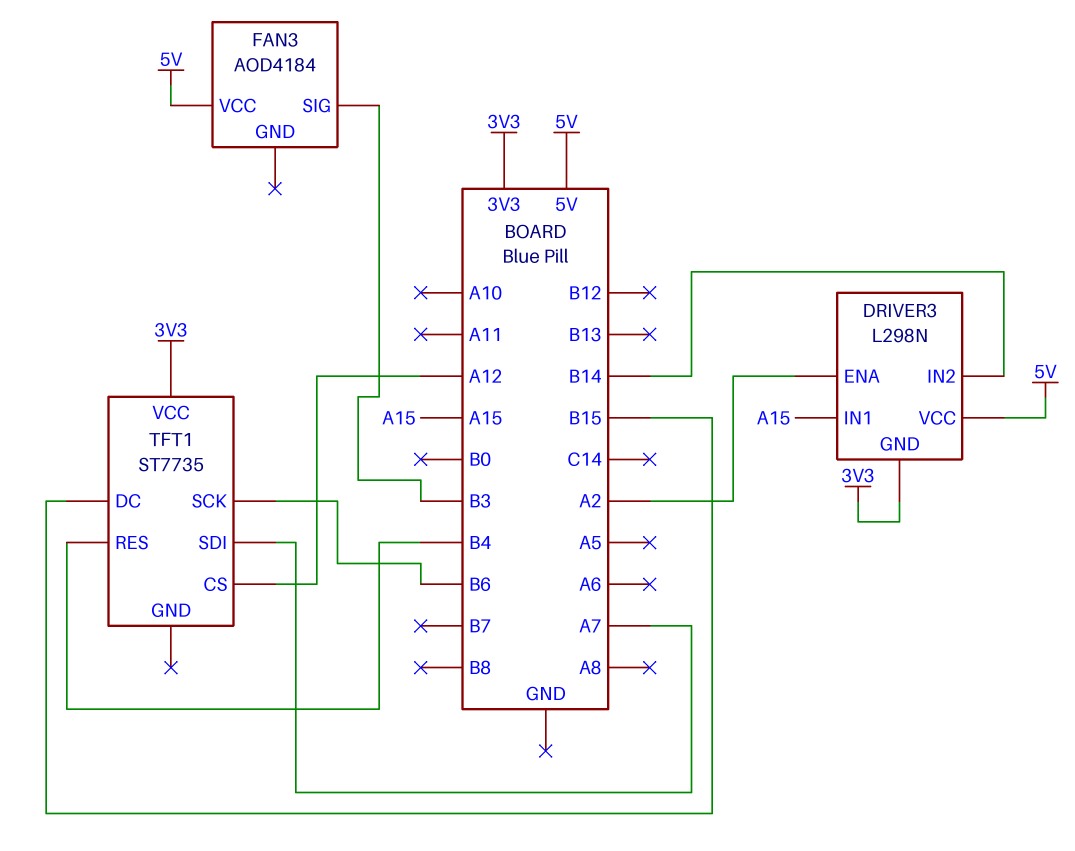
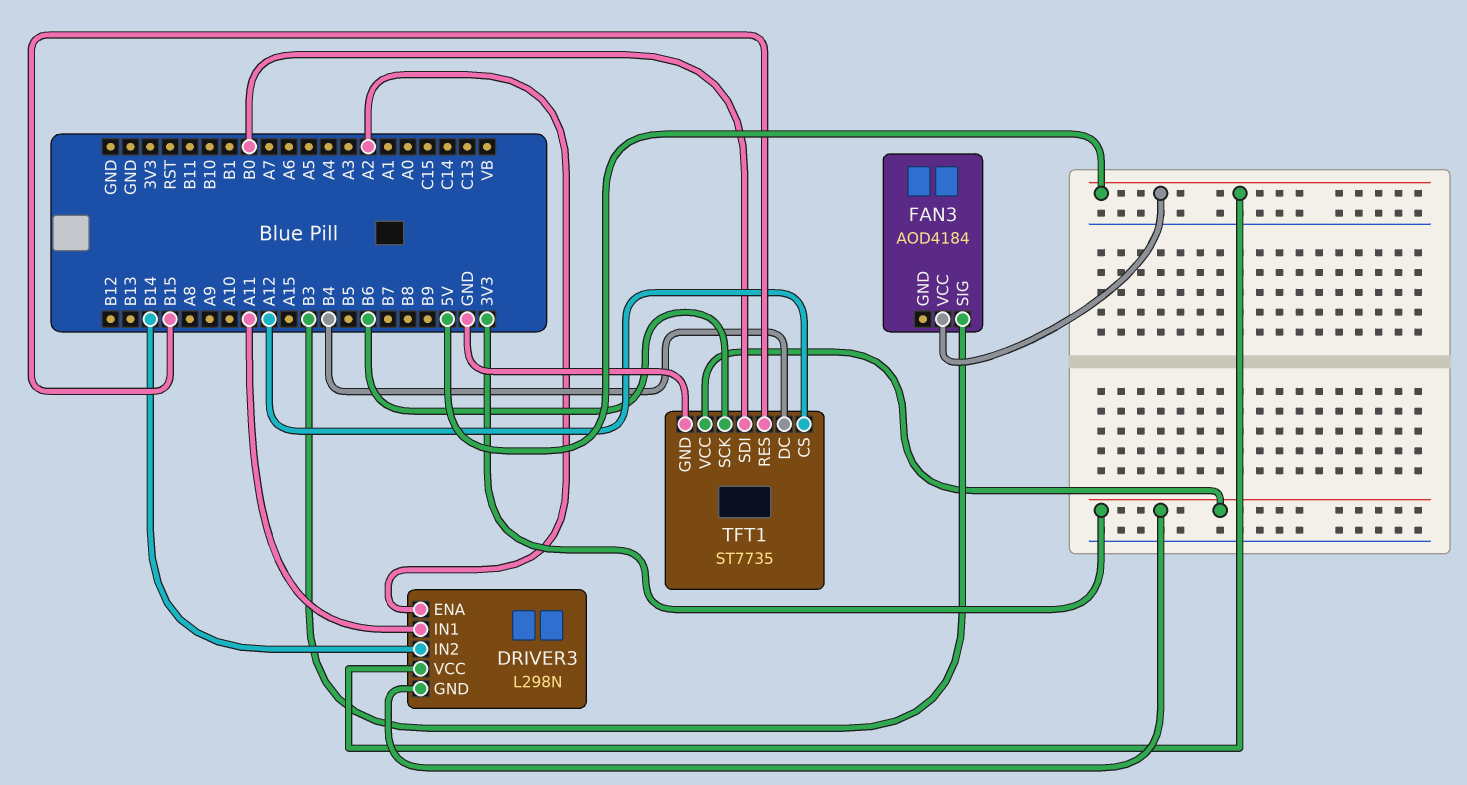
DRIVER3 pin IN1: A15 -> A11
TFT1 pin DC: B15 -> B4
TFT1 pin GND: none -> GND
TFT1 pin RES: B4 -> B15
TFT1 pin SDI: A7 -> B0

